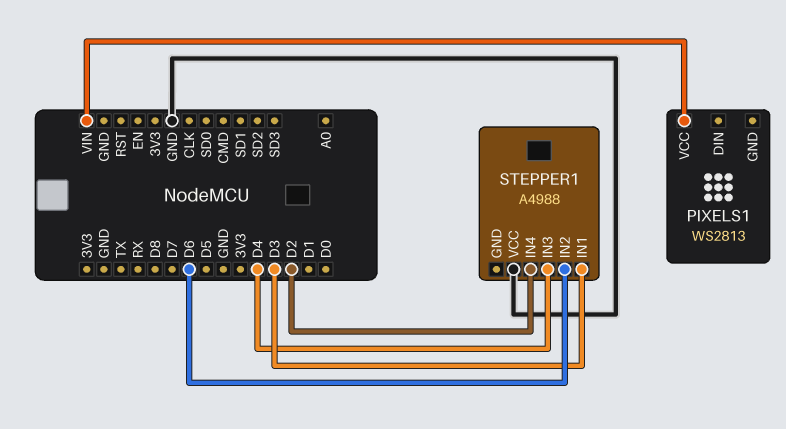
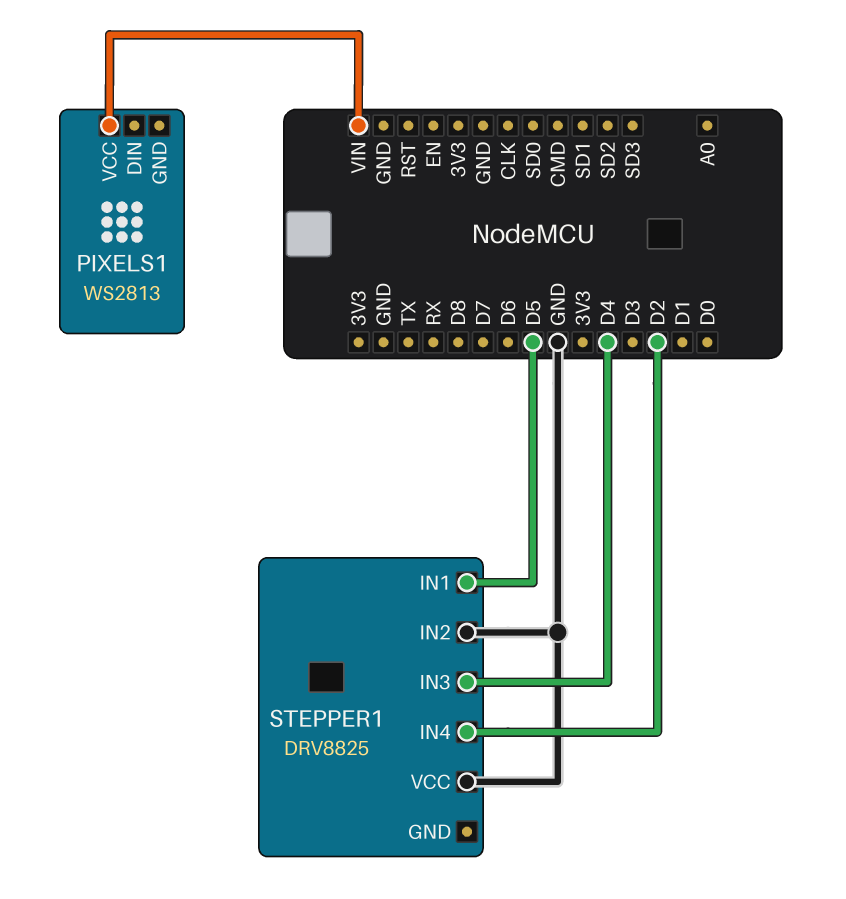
STEPPER1: A4988 -> DRV8825
STEPPER1 pin IN1: D3 -> D5
STEPPER1 pin IN2: D6 -> GND

